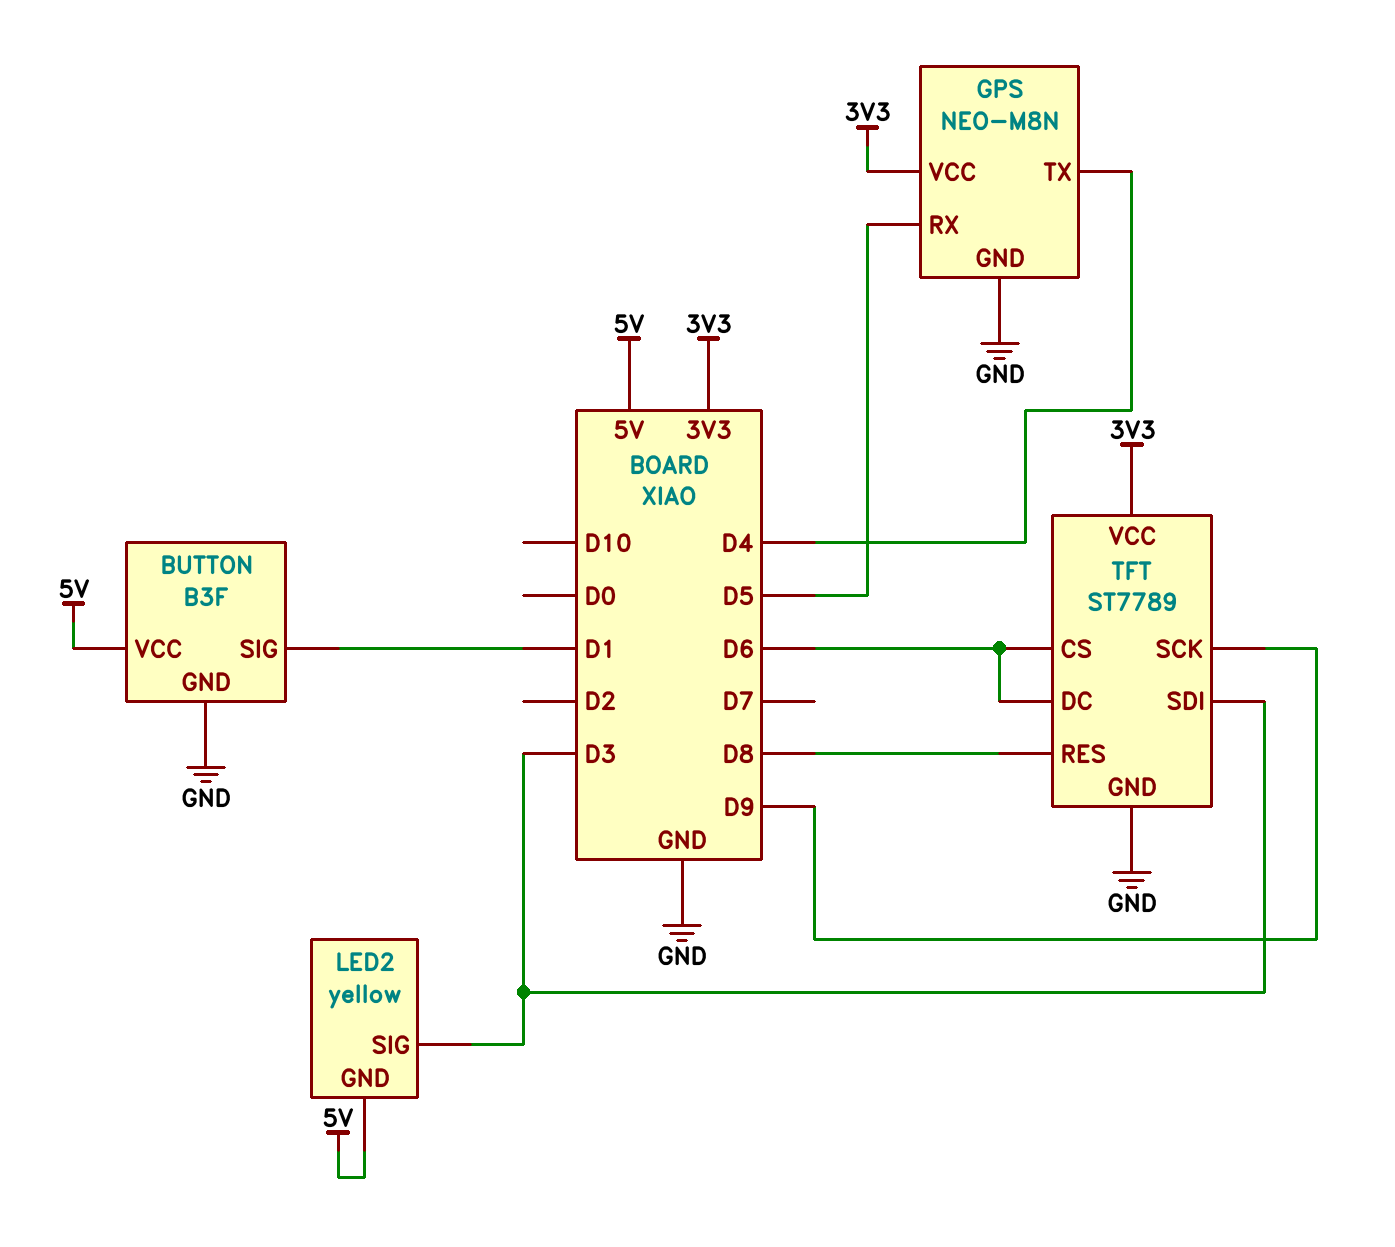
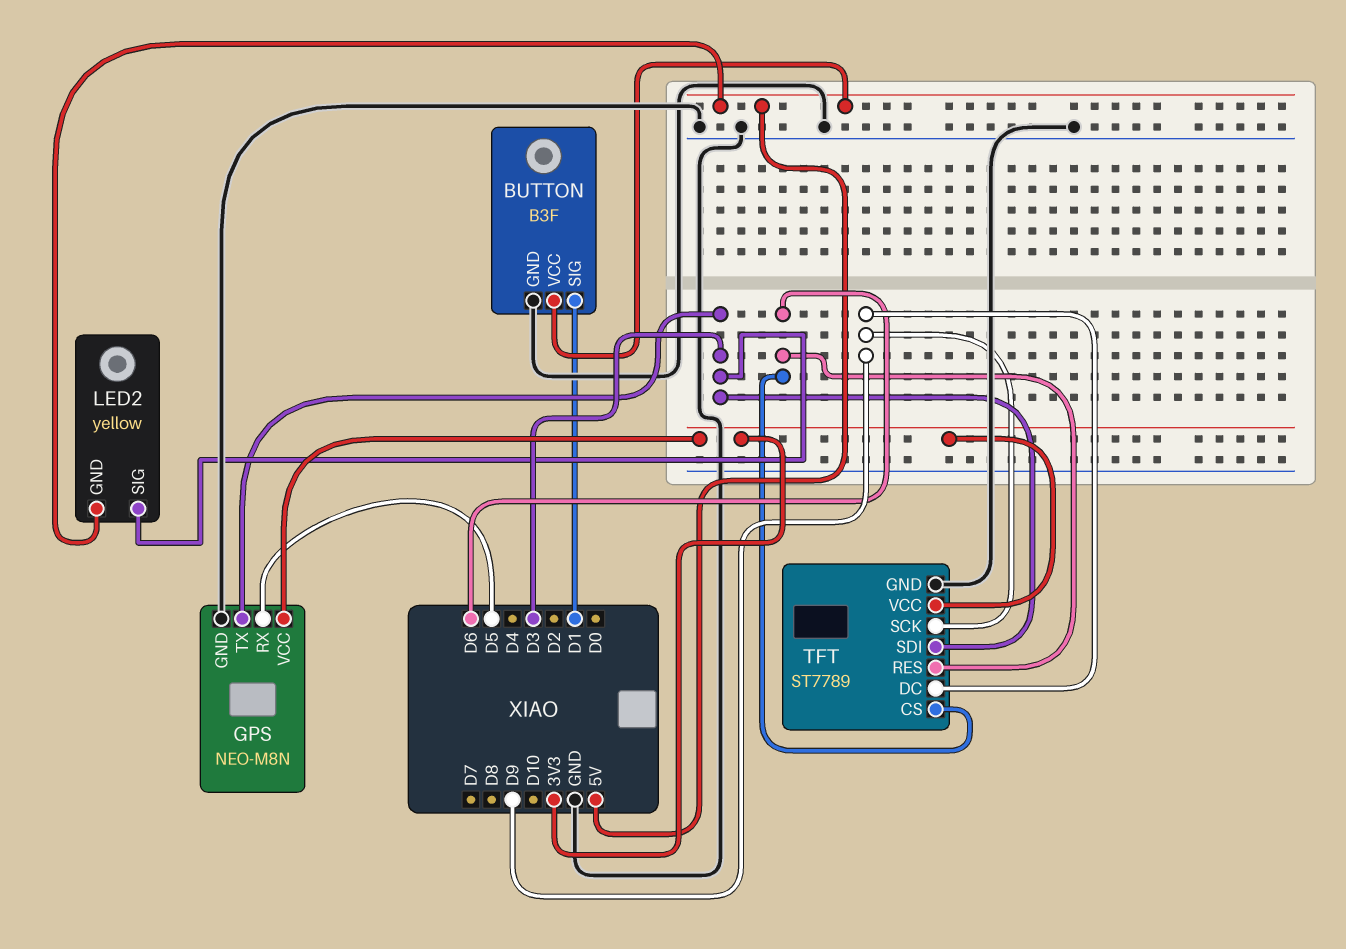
GPS pin TX: D4 -> D3
TFT pin DC: D6 -> D9
TFT pin RES: D8 -> D6

